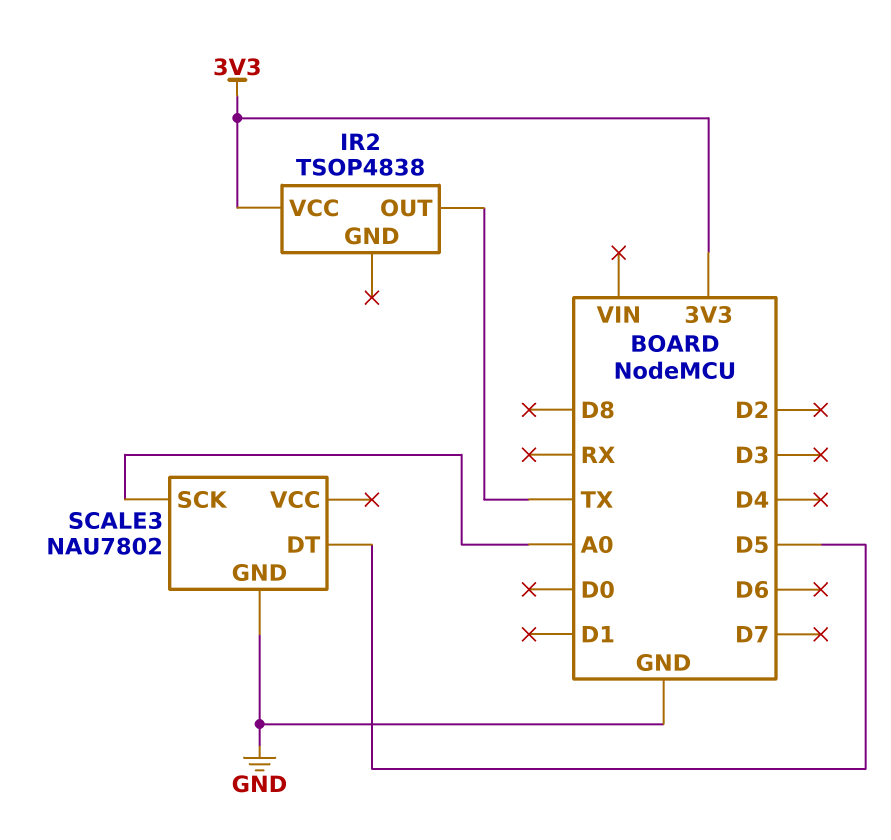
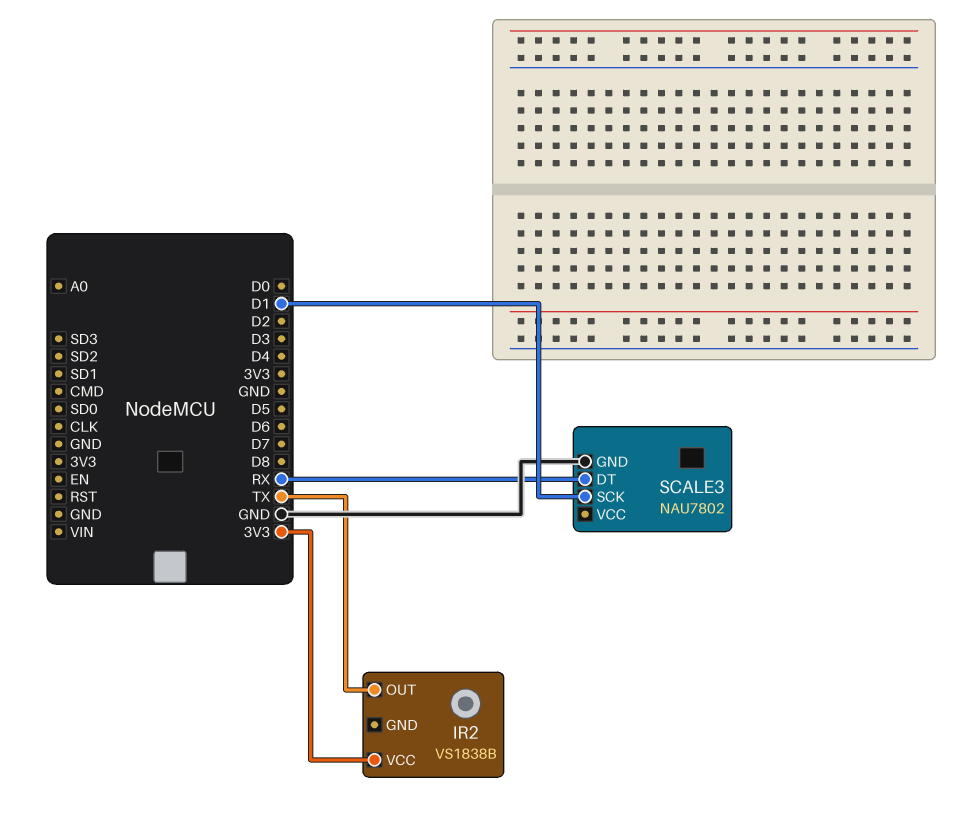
IR2: TSOP4838 -> VS1838B
SCALE3 pin DT: D5 -> RX
SCALE3 pin SCK: A0 -> D1

